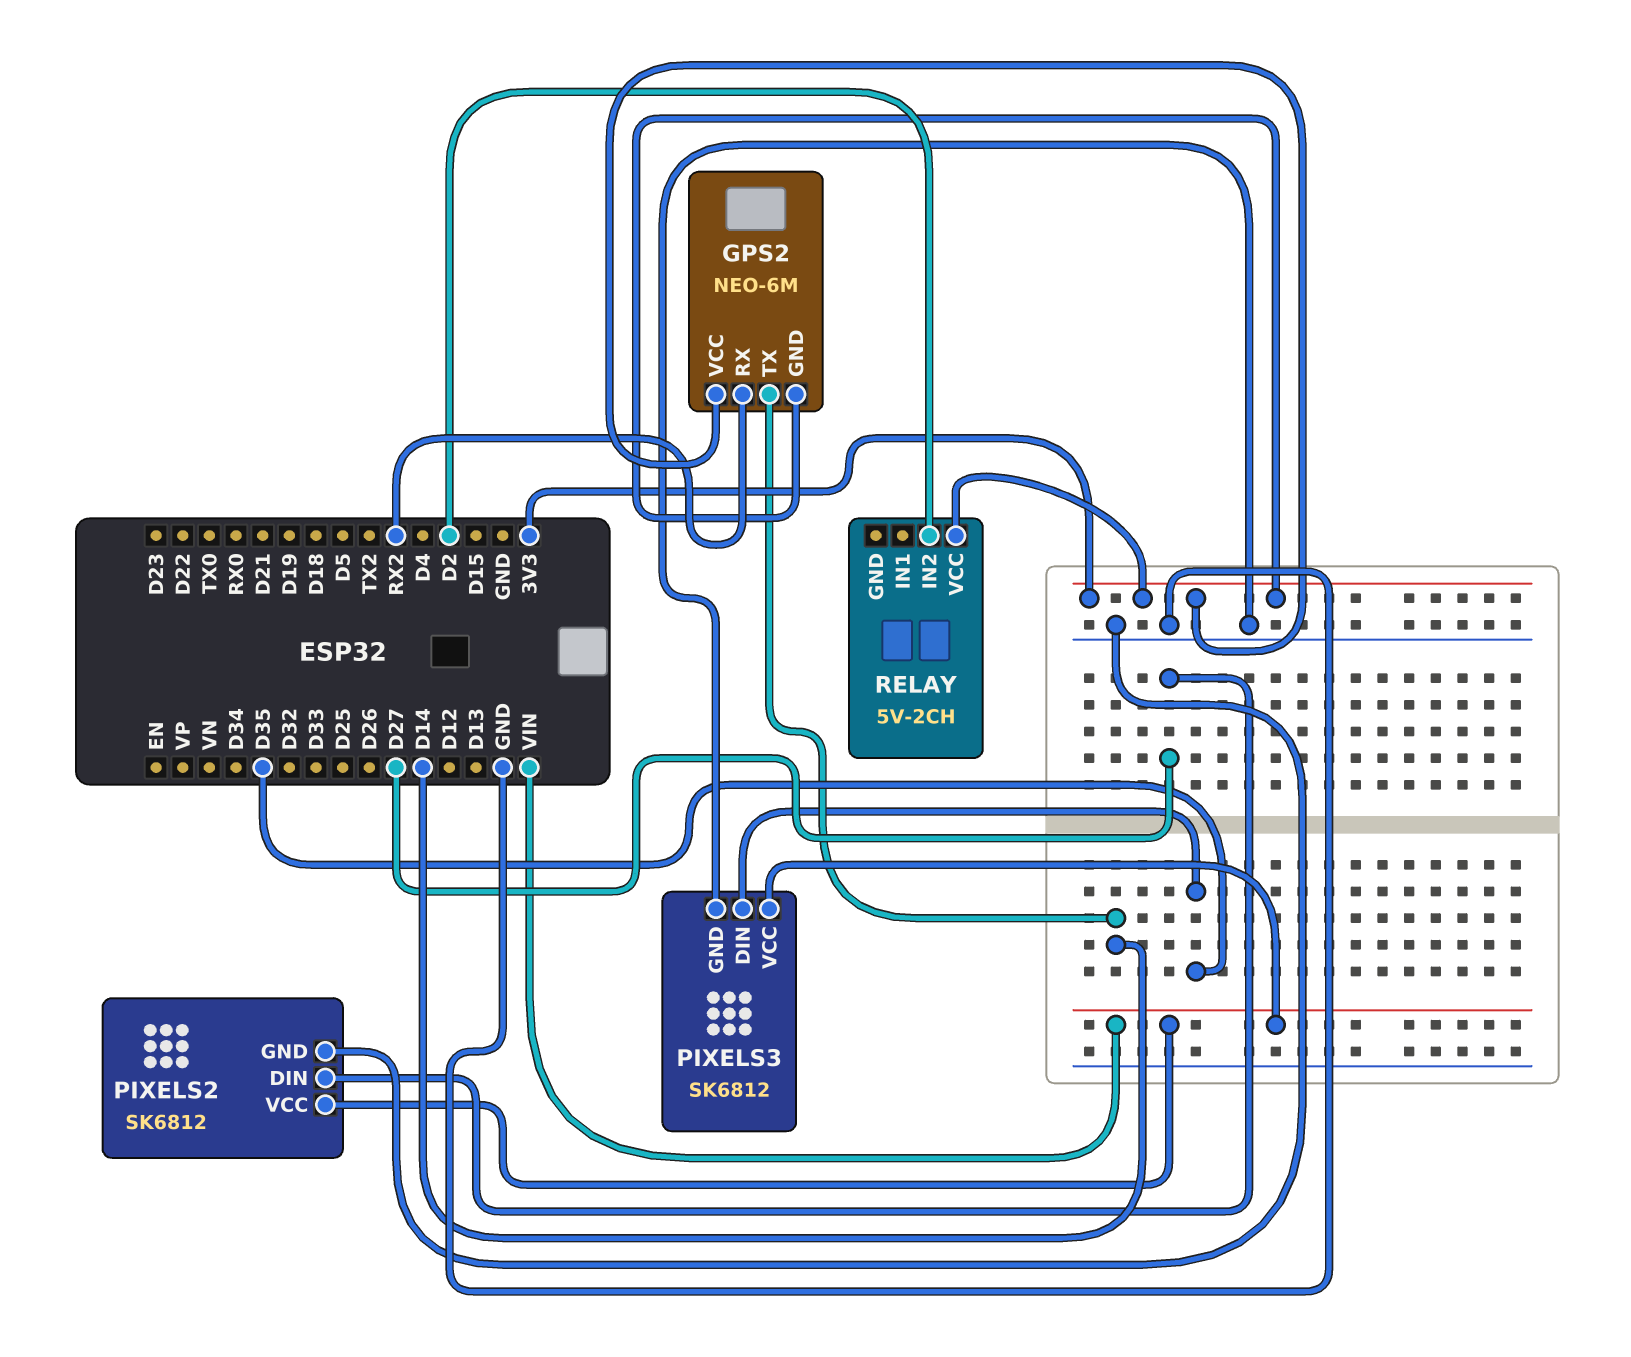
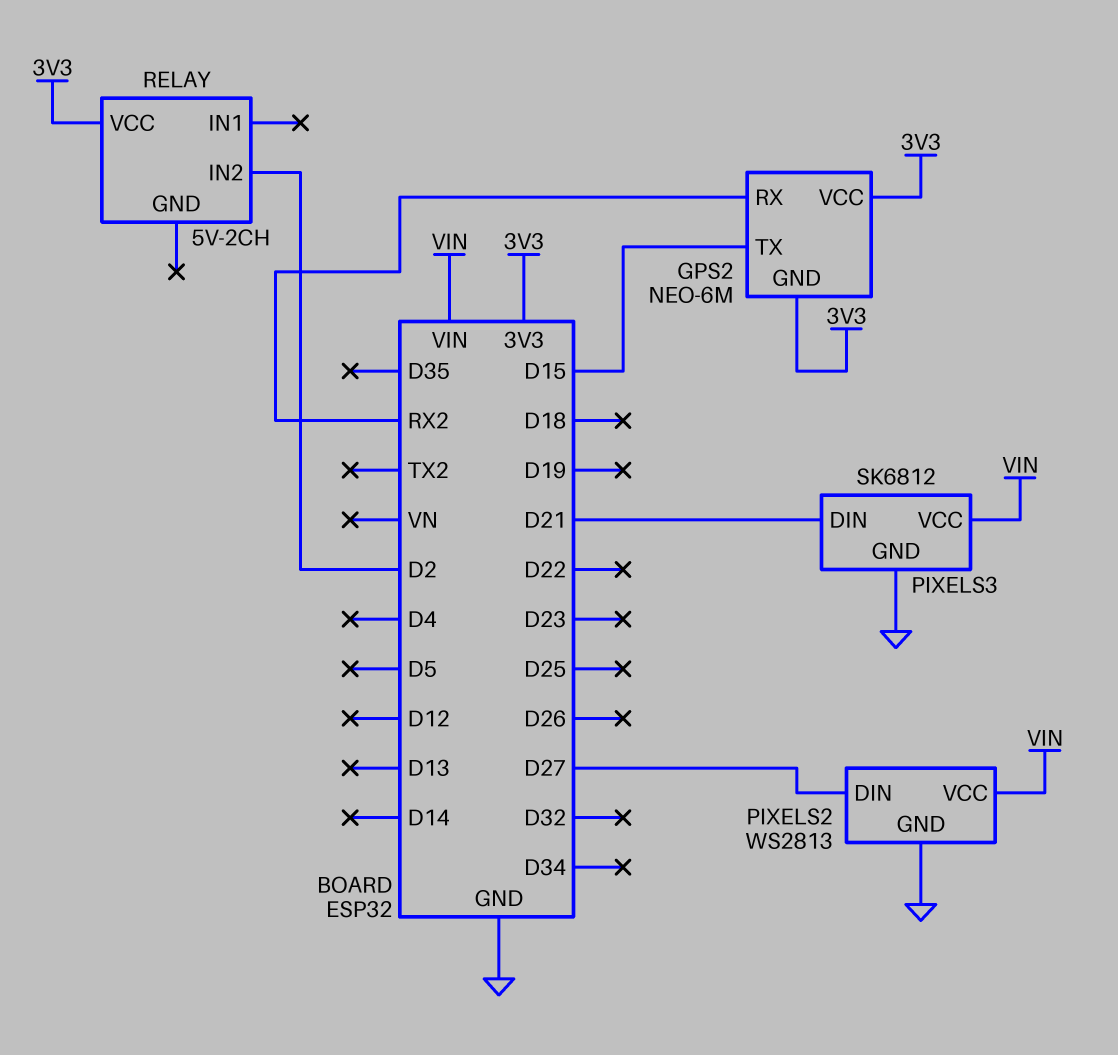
GPS2 pin TX: D14 -> D15
PIXELS2: SK6812 -> WS2813
PIXELS3 pin DIN: D35 -> D21

